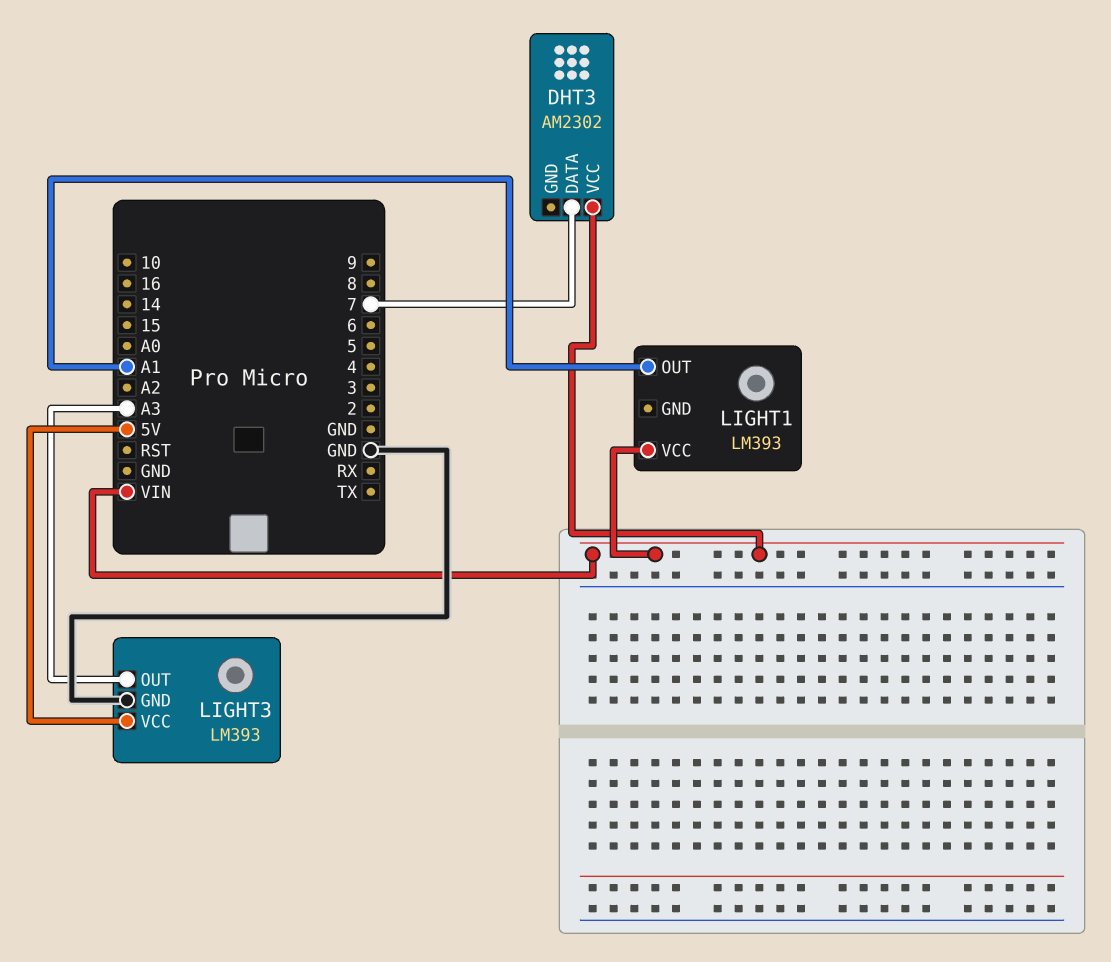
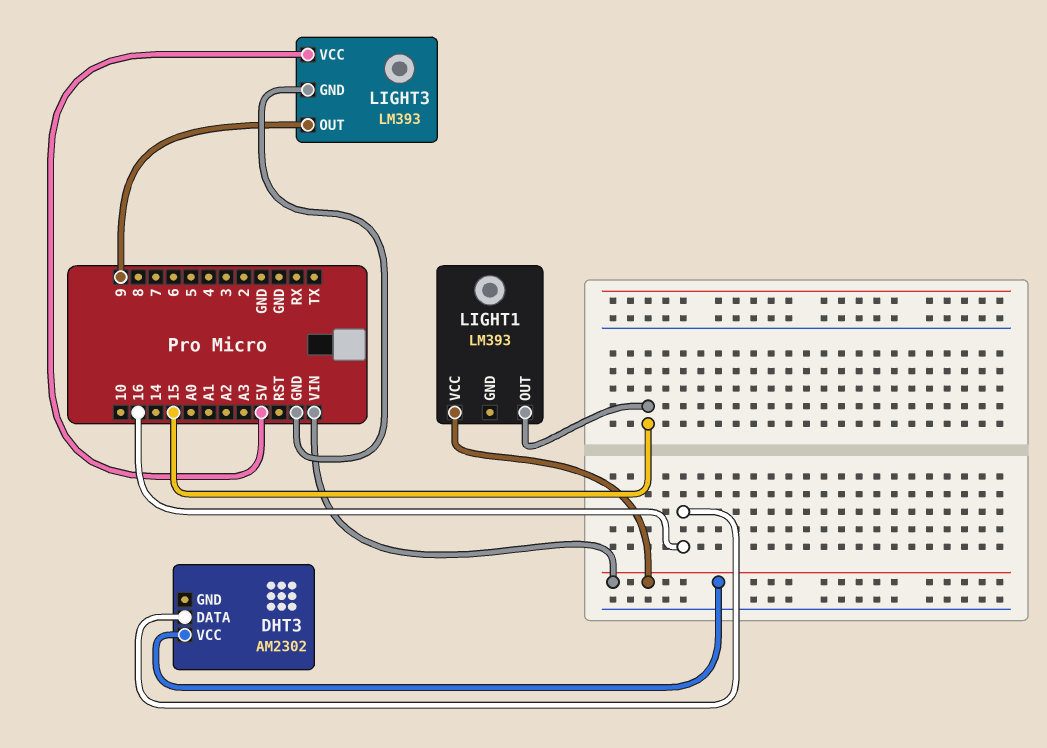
DHT3 pin DATA: 7 -> 16
LIGHT1 pin OUT: A1 -> 15
LIGHT3 pin OUT: A3 -> 9

